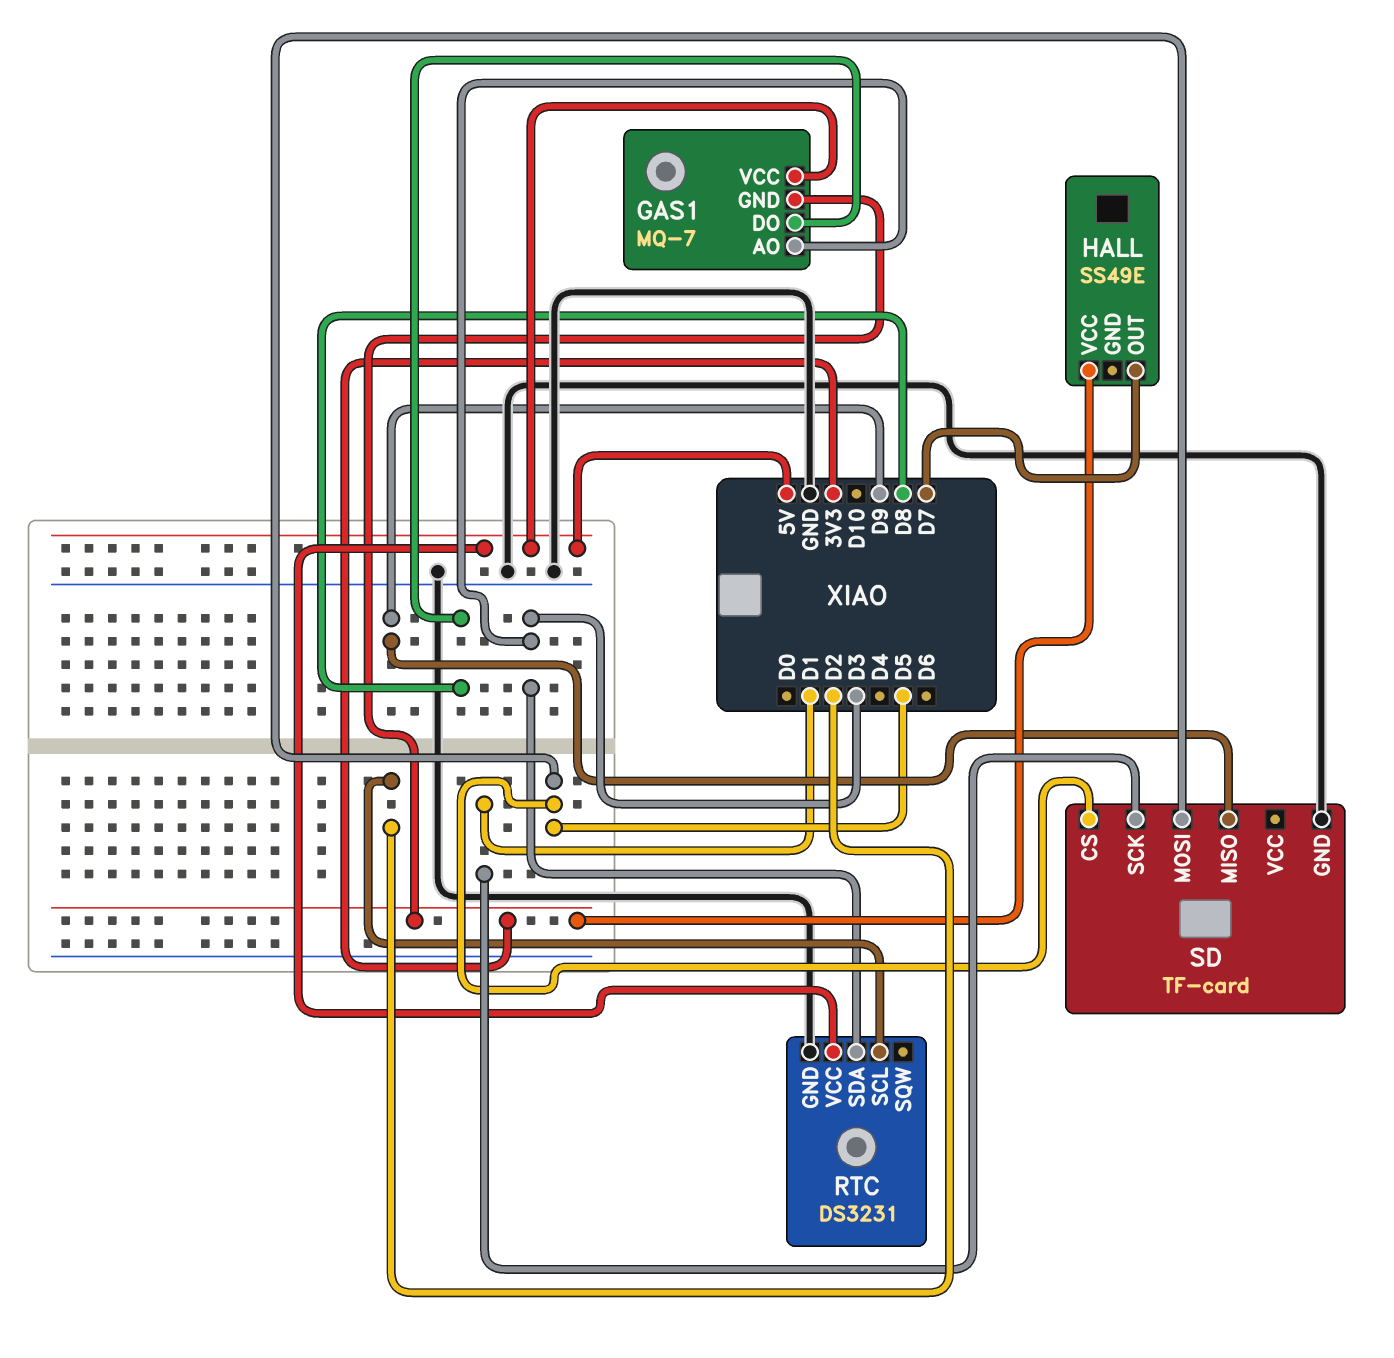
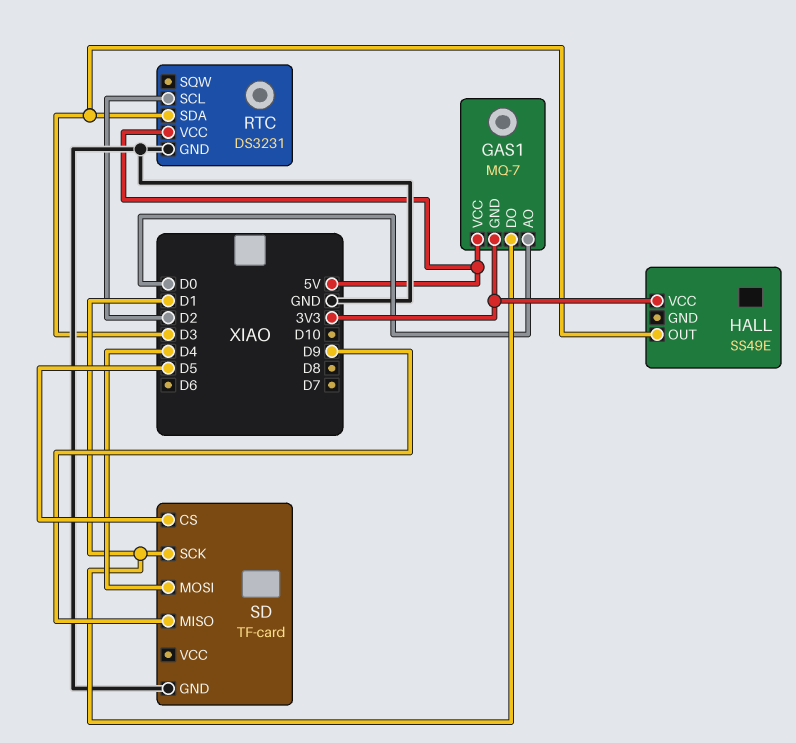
GAS1 pin AO: D3 -> D0
GAS1 pin DO: D8 -> D1
HALL pin OUT: D7 -> D3
SD pin MOSI: D5 -> D4

